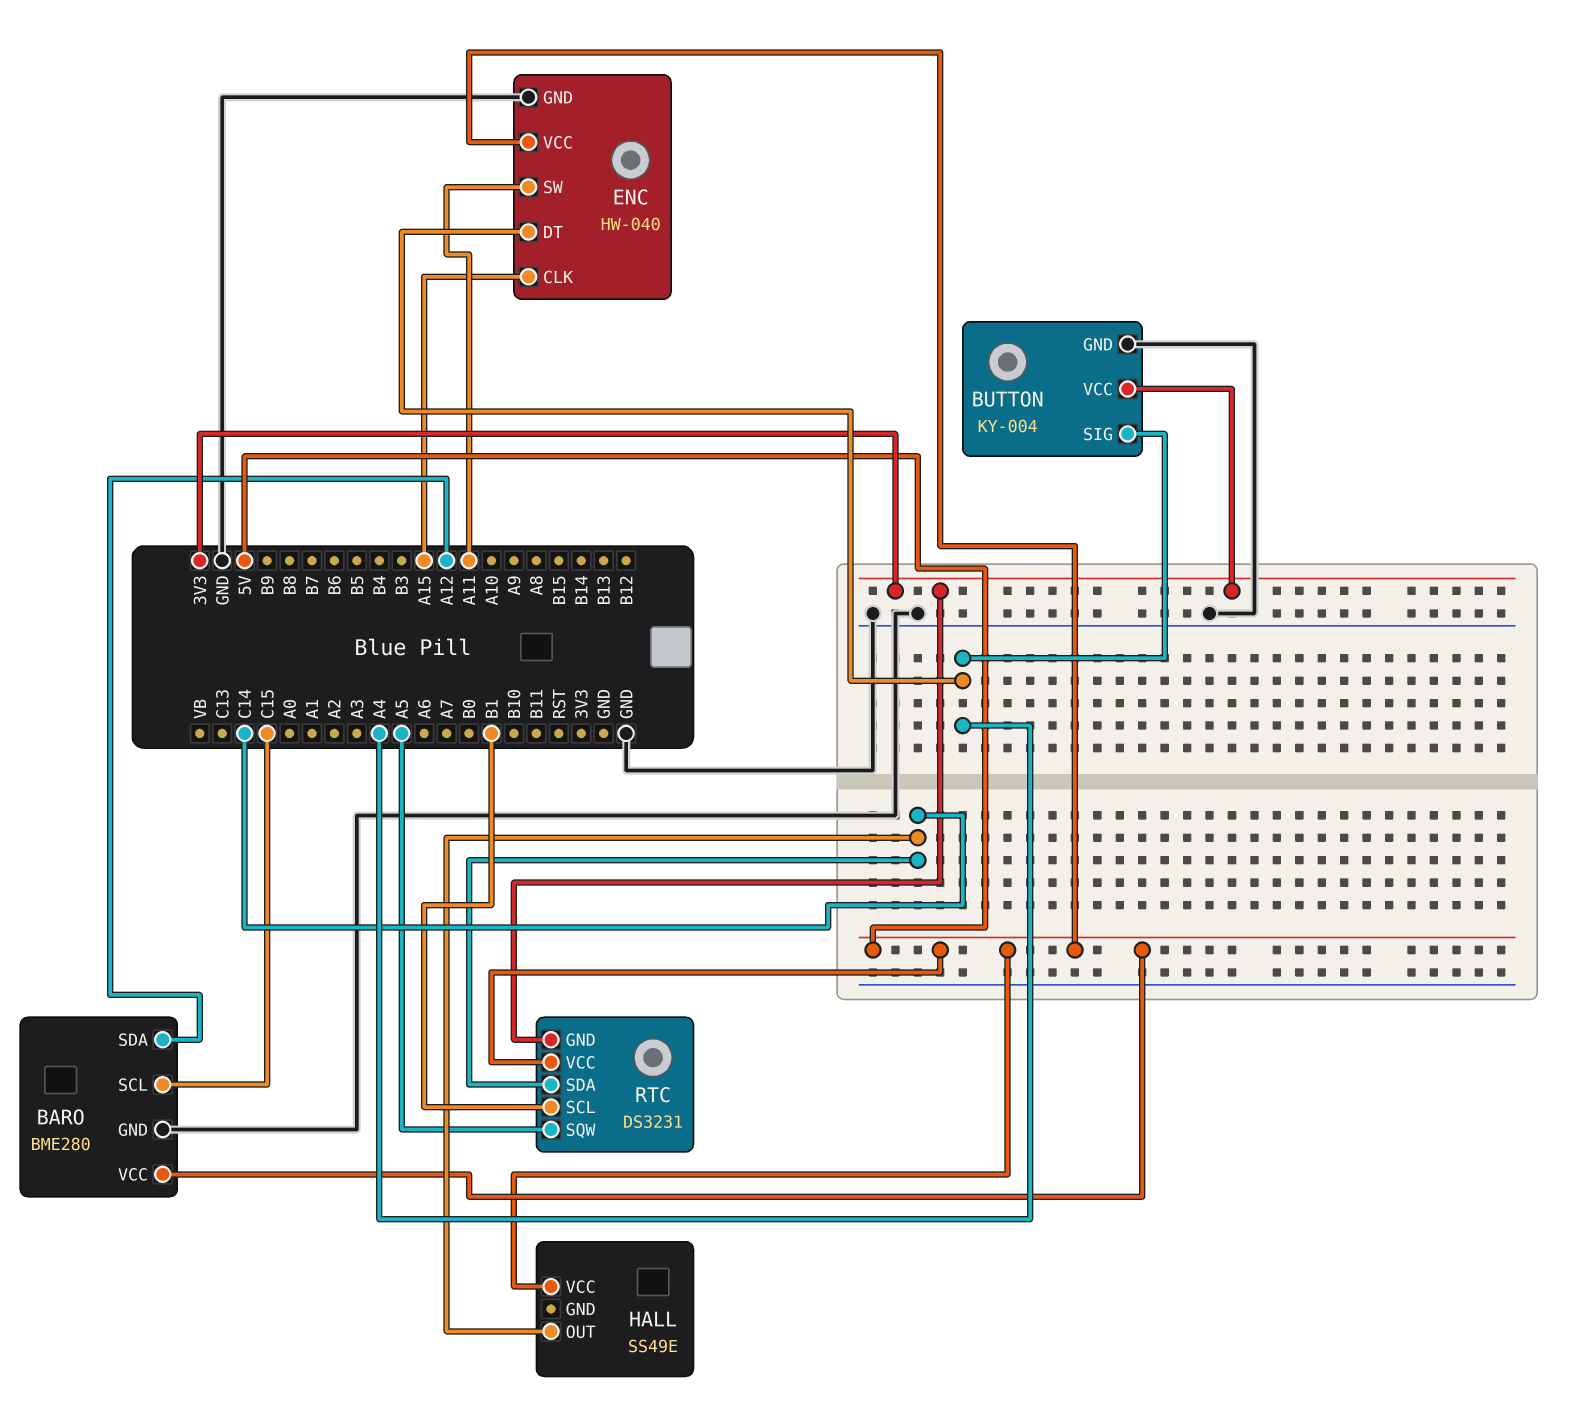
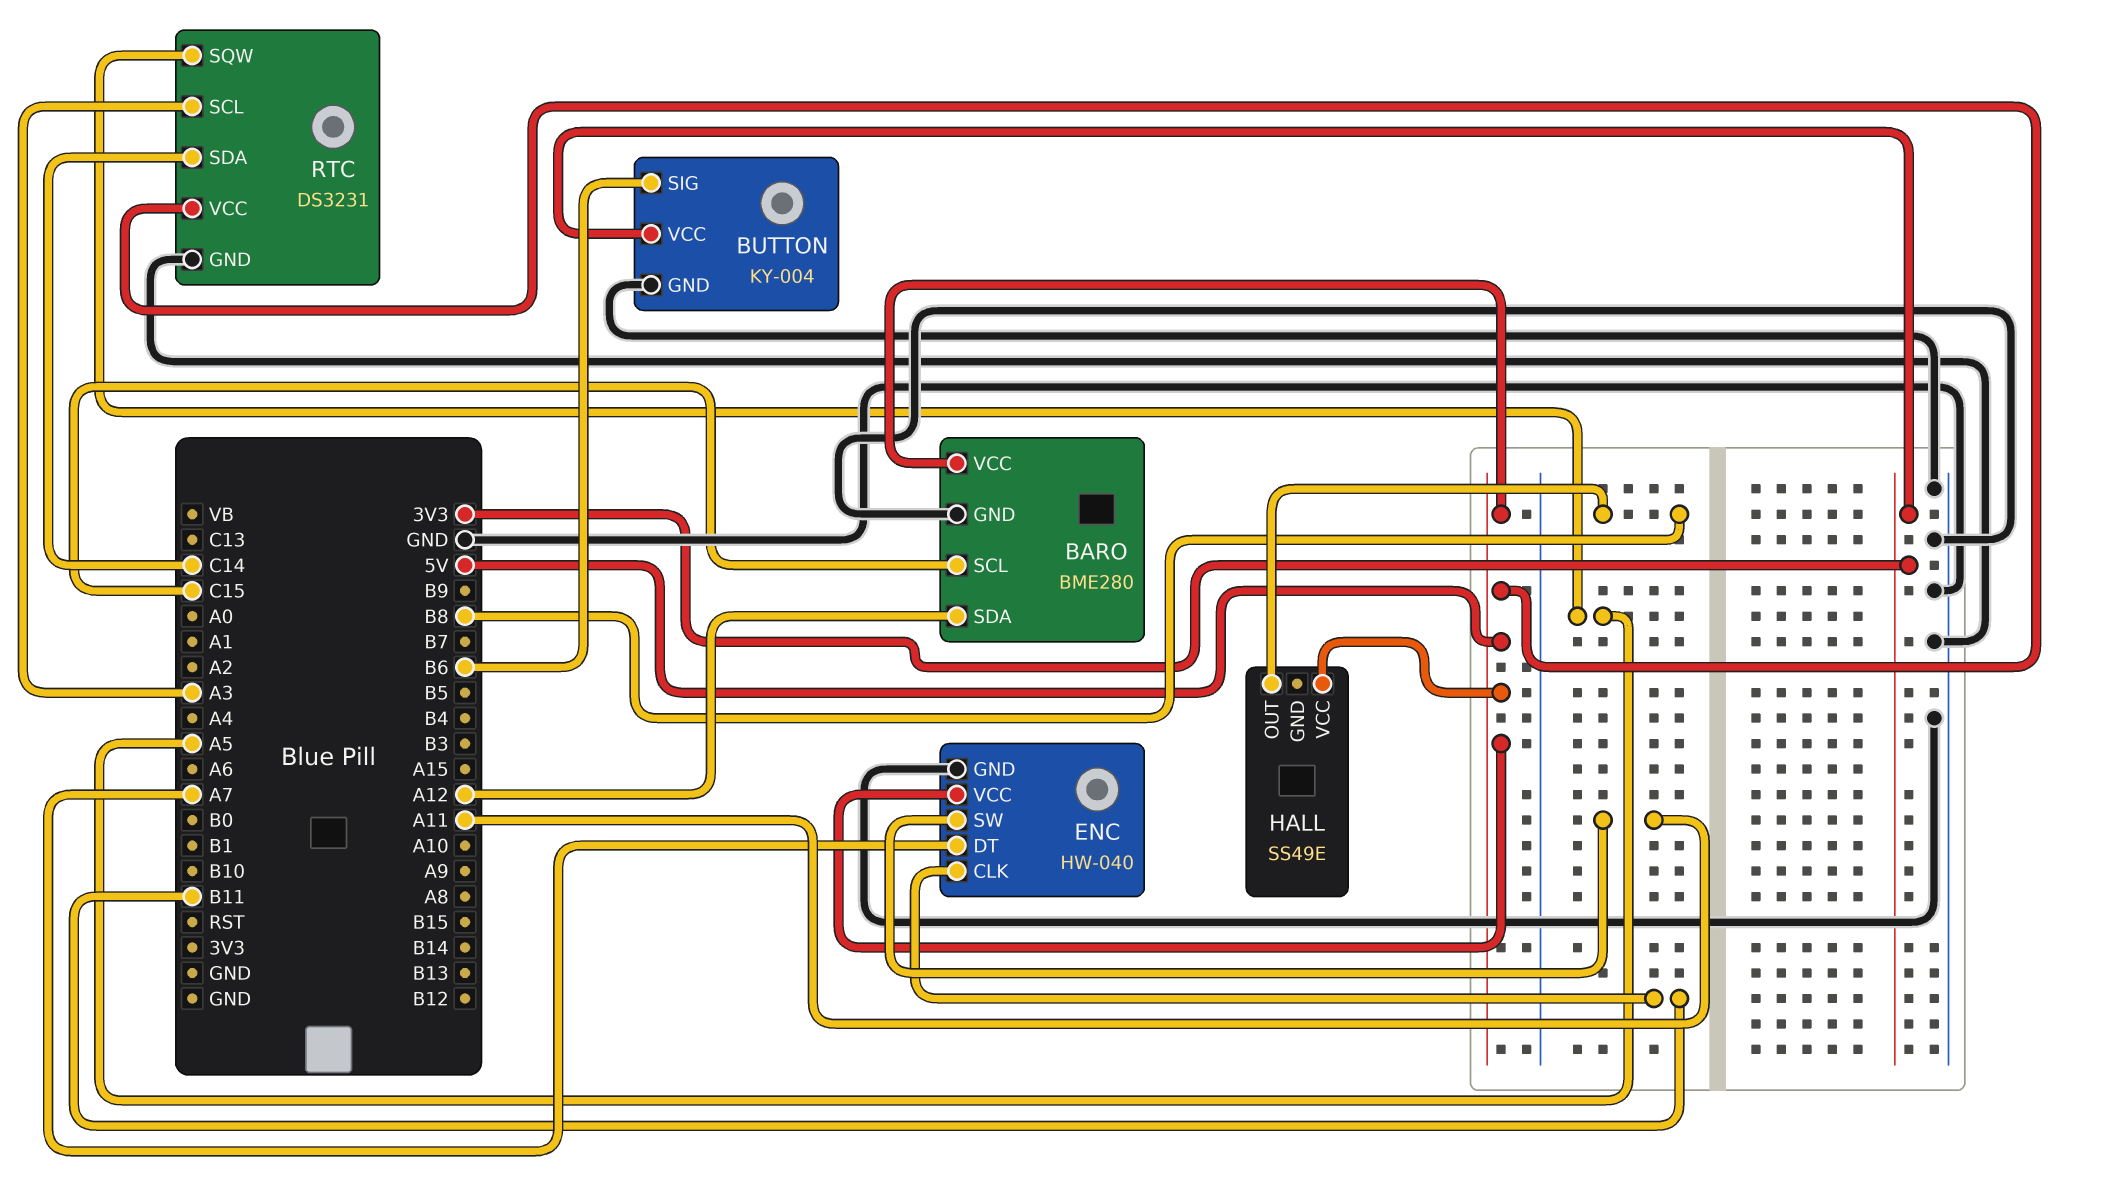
BUTTON pin SIG: A4 -> B6
ENC pin CLK: A15 -> B11
ENC pin DT: A4 -> A7
HALL pin OUT: C14 -> B8
RTC pin GND: 3V3 -> GND
RTC pin SCL: B1 -> A3

